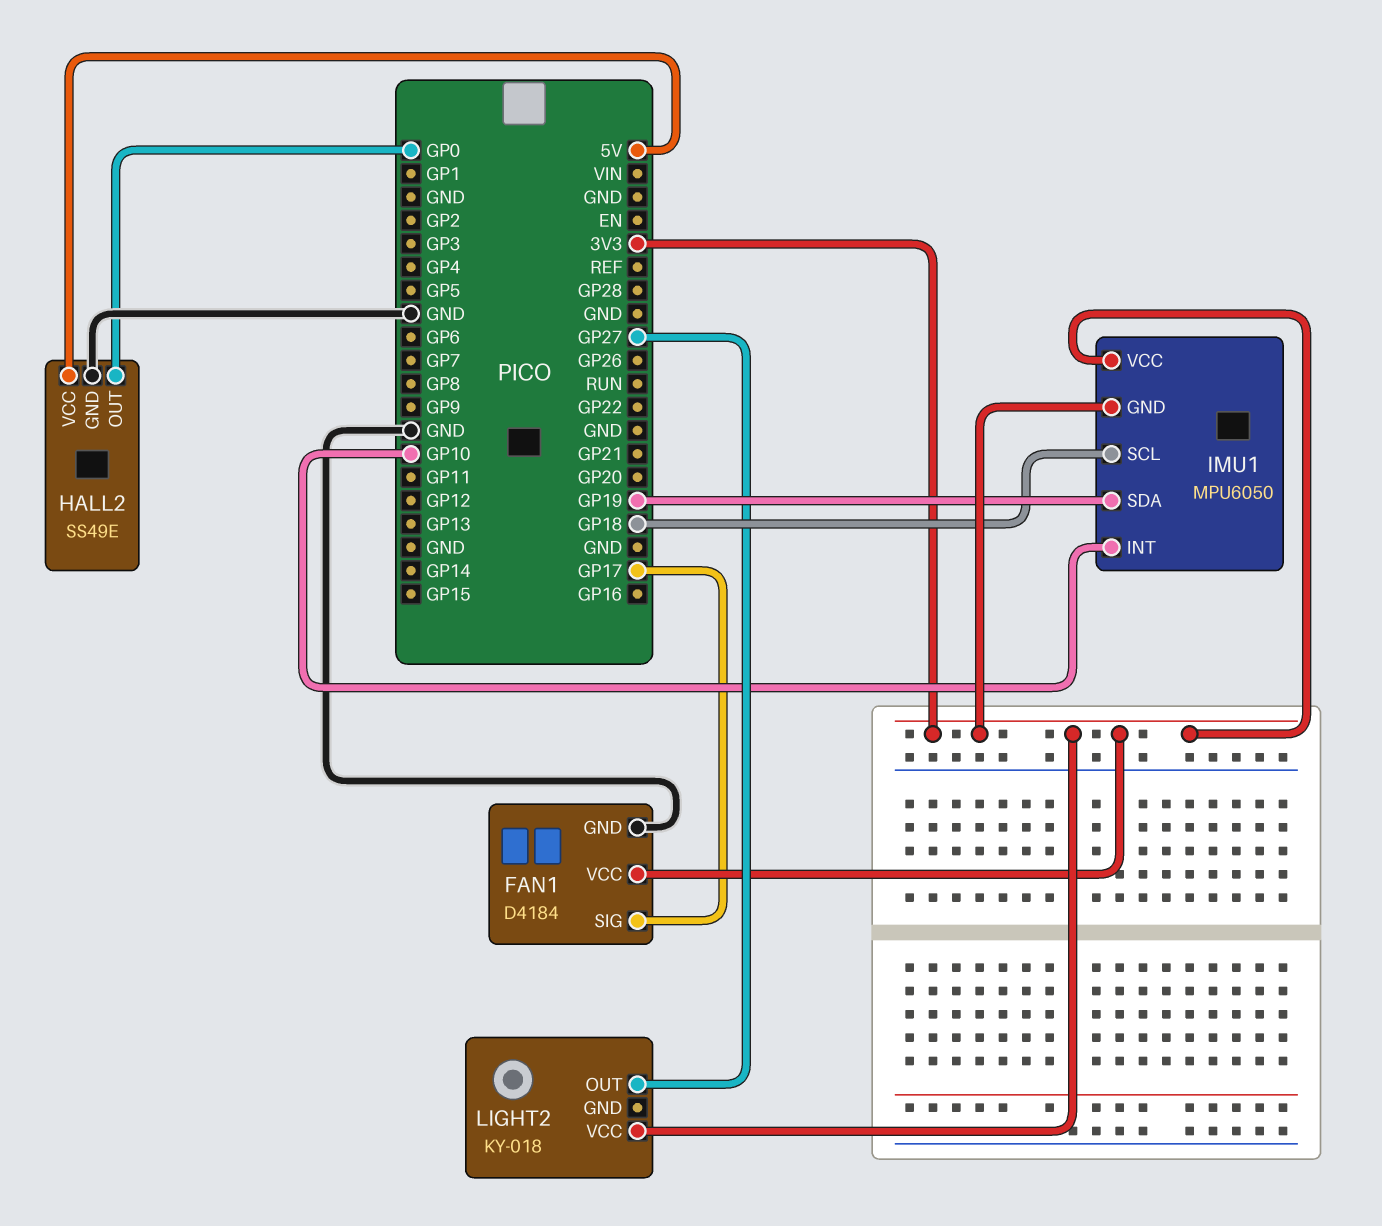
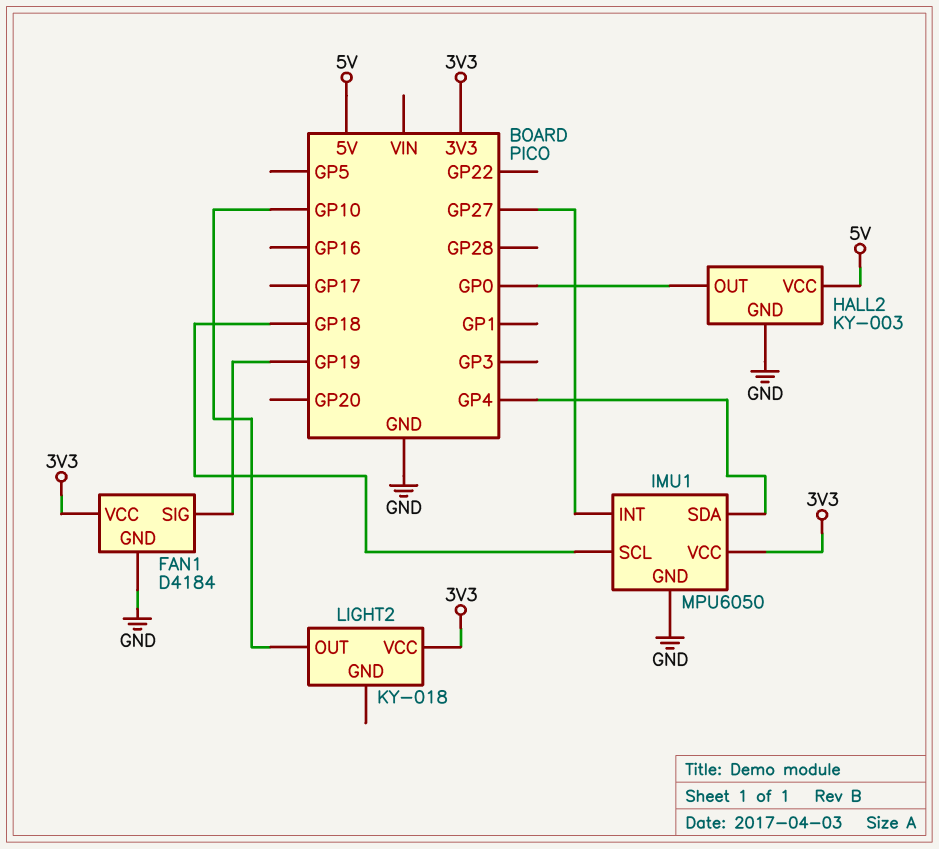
FAN1 pin SIG: GP17 -> GP19
HALL2: SS49E -> KY-003
IMU1 pin GND: 3V3 -> GND
IMU1 pin INT: GP10 -> GP27
IMU1 pin SDA: GP19 -> GP4
LIGHT2 pin OUT: GP27 -> GP10

